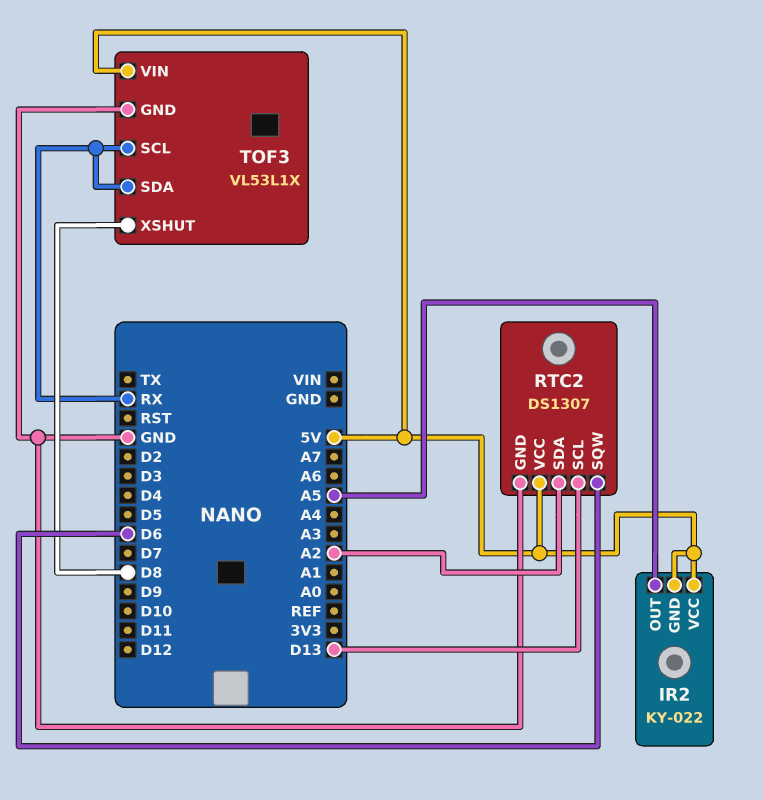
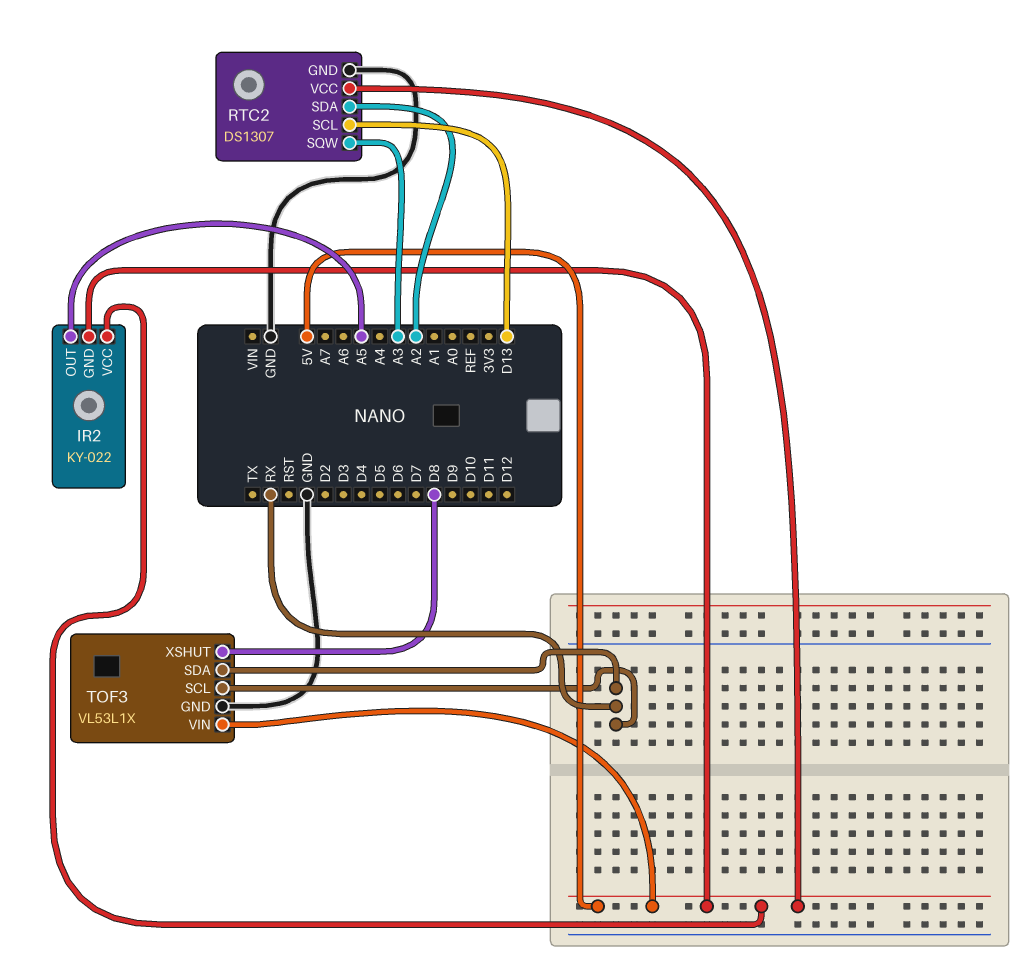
RTC2 pin SQW: D6 -> A3

